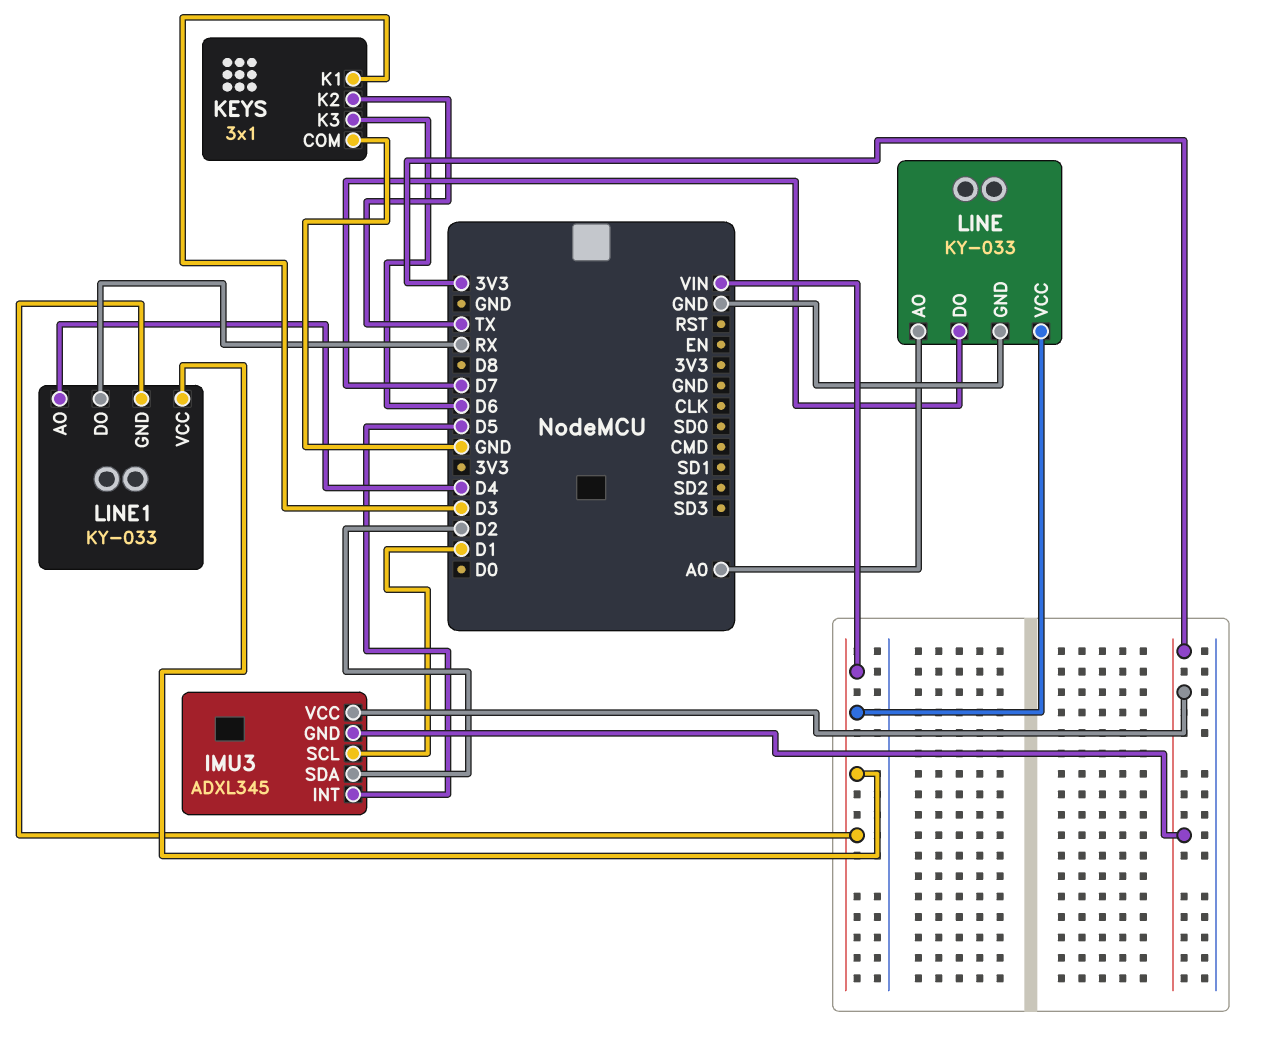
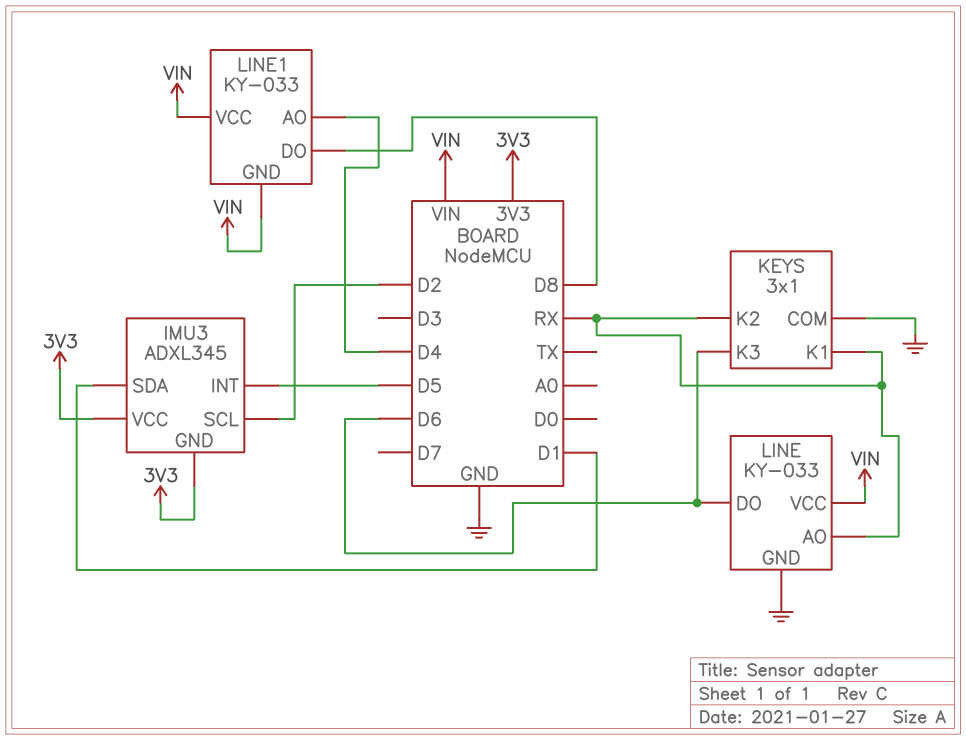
IMU3 pin SCL: D1 -> D2
IMU3 pin SDA: D2 -> D1
KEYS pin K1: D3 -> RX
KEYS pin K2: TX -> RX
LINE pin AO: A0 -> RX
LINE pin DO: D7 -> D6
LINE1 pin DO: RX -> D8

